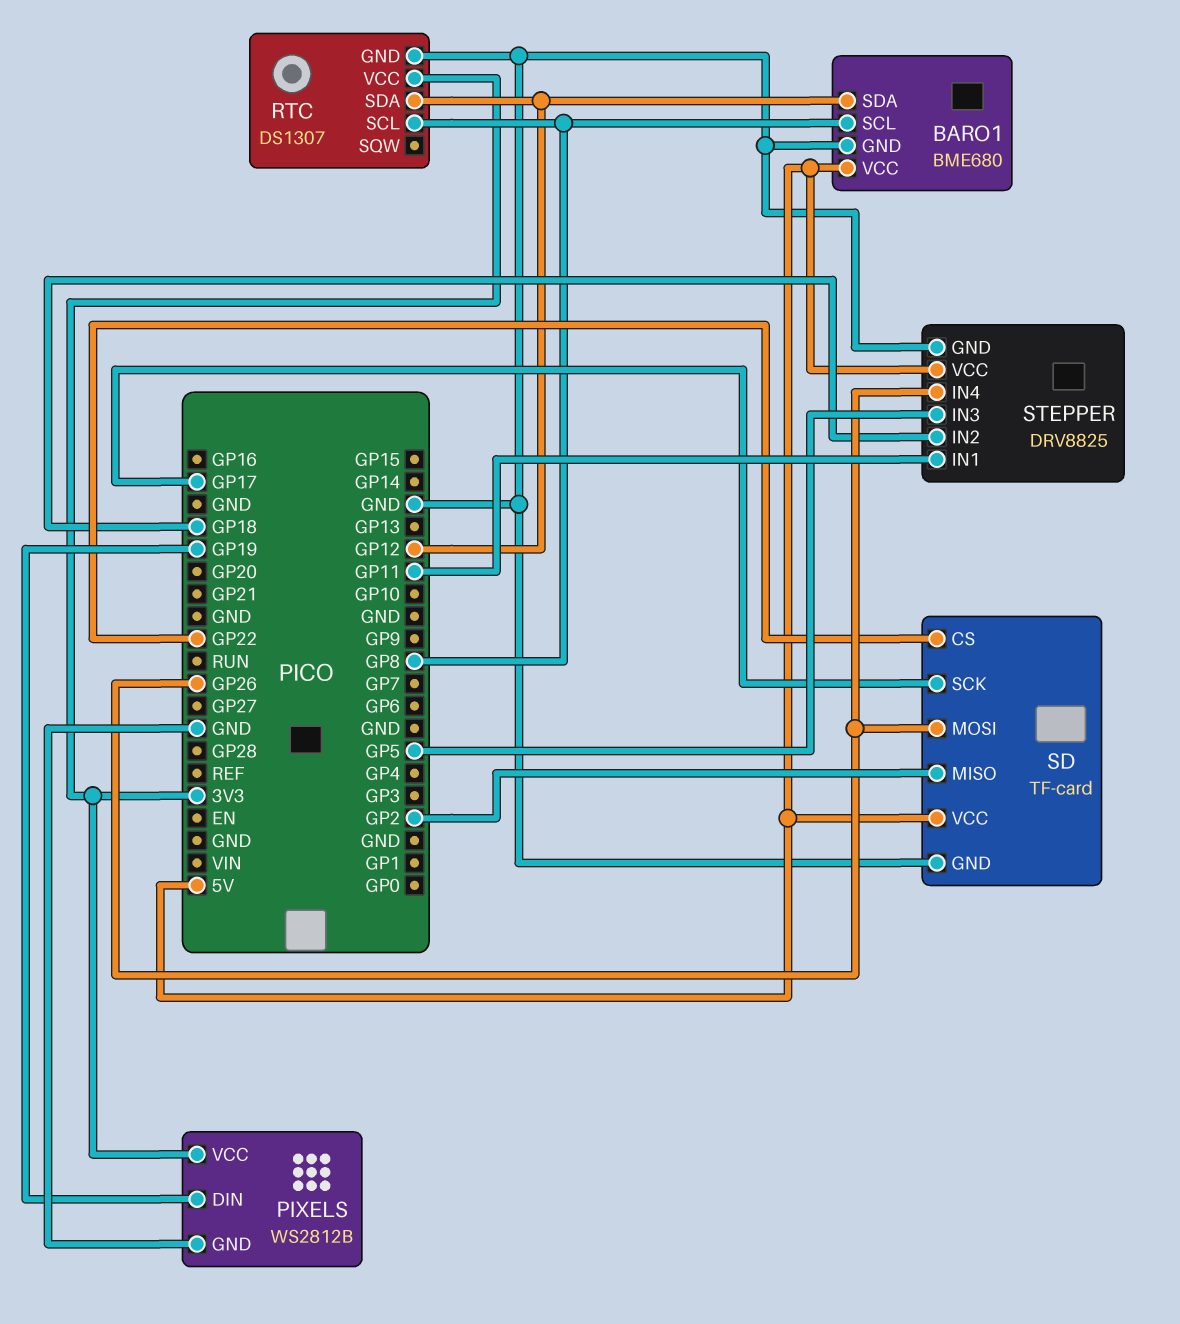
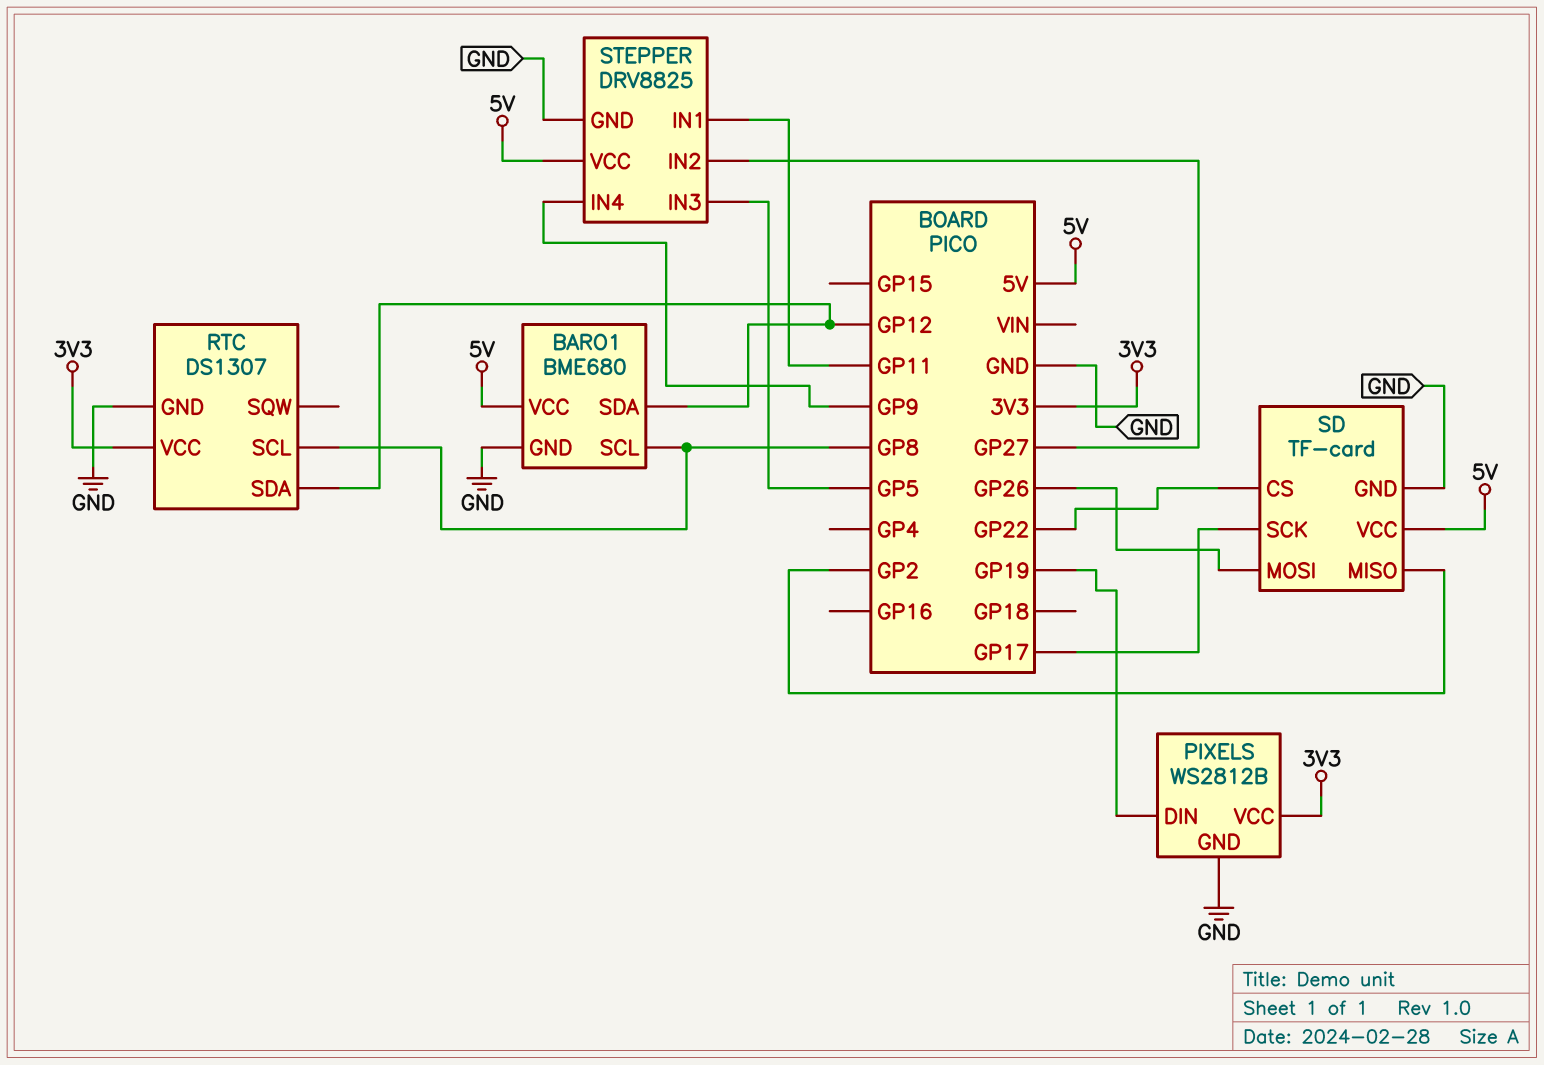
STEPPER pin IN2: GP18 -> GP27
STEPPER pin IN4: GP26 -> GP9

